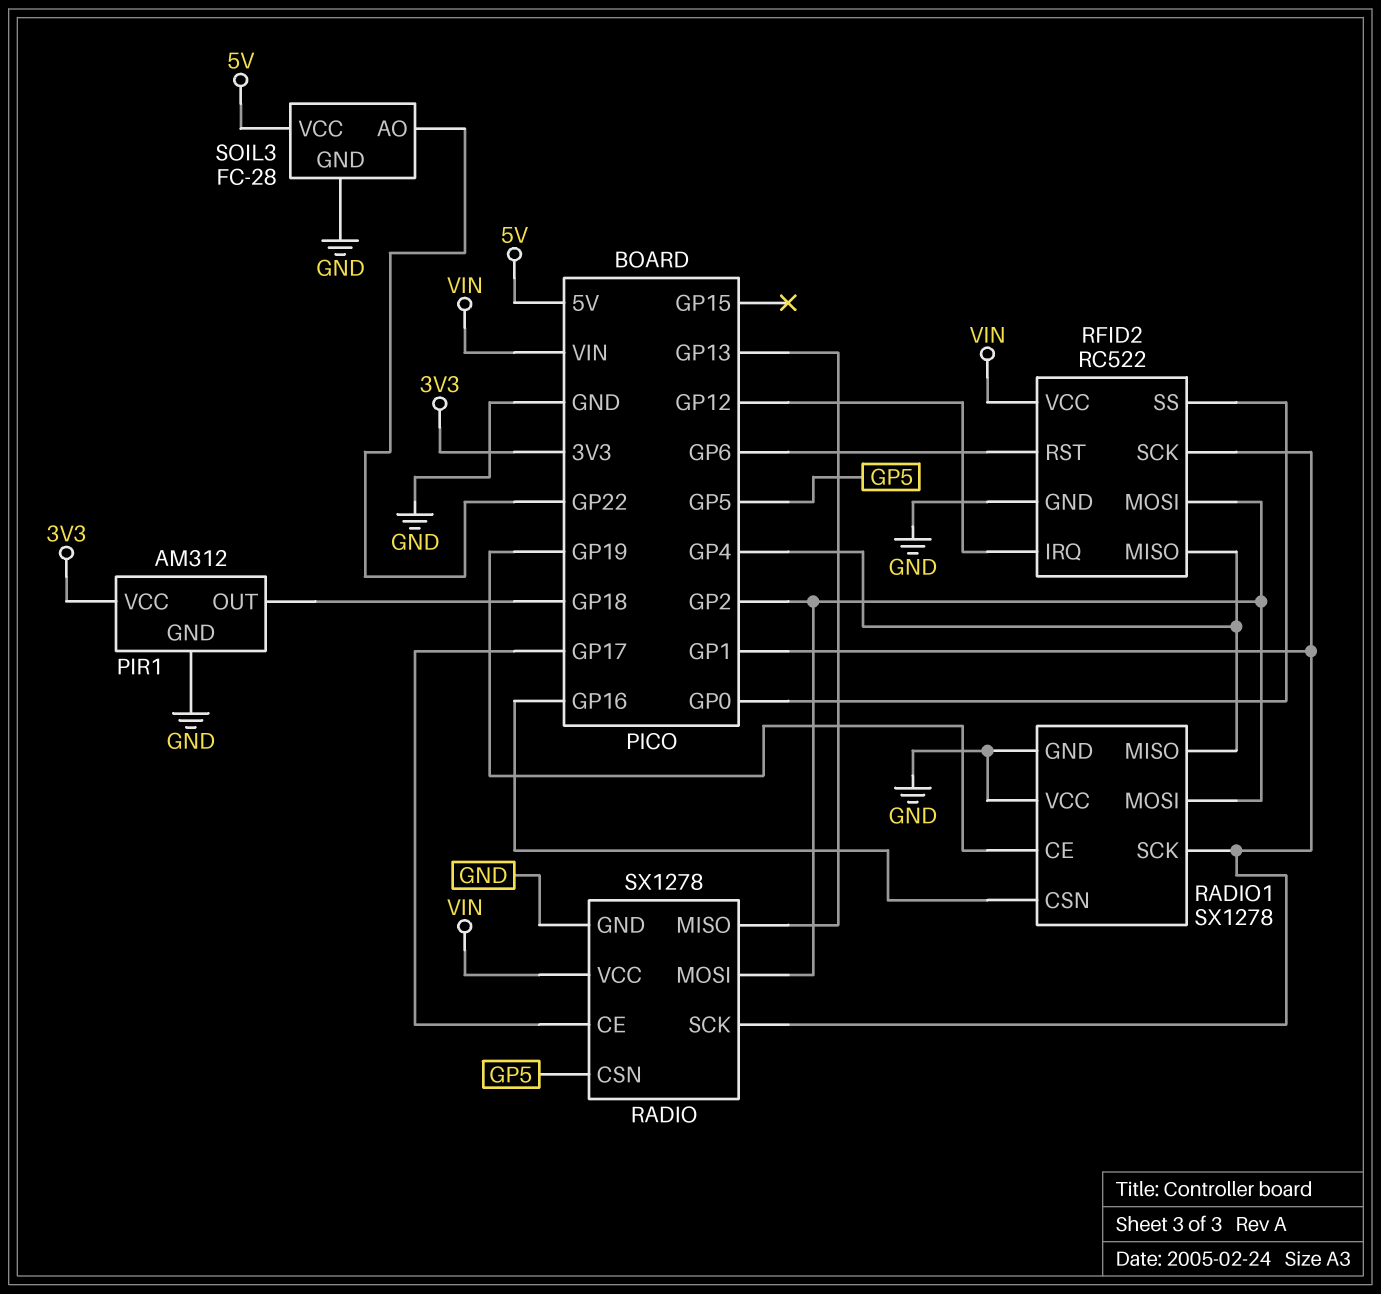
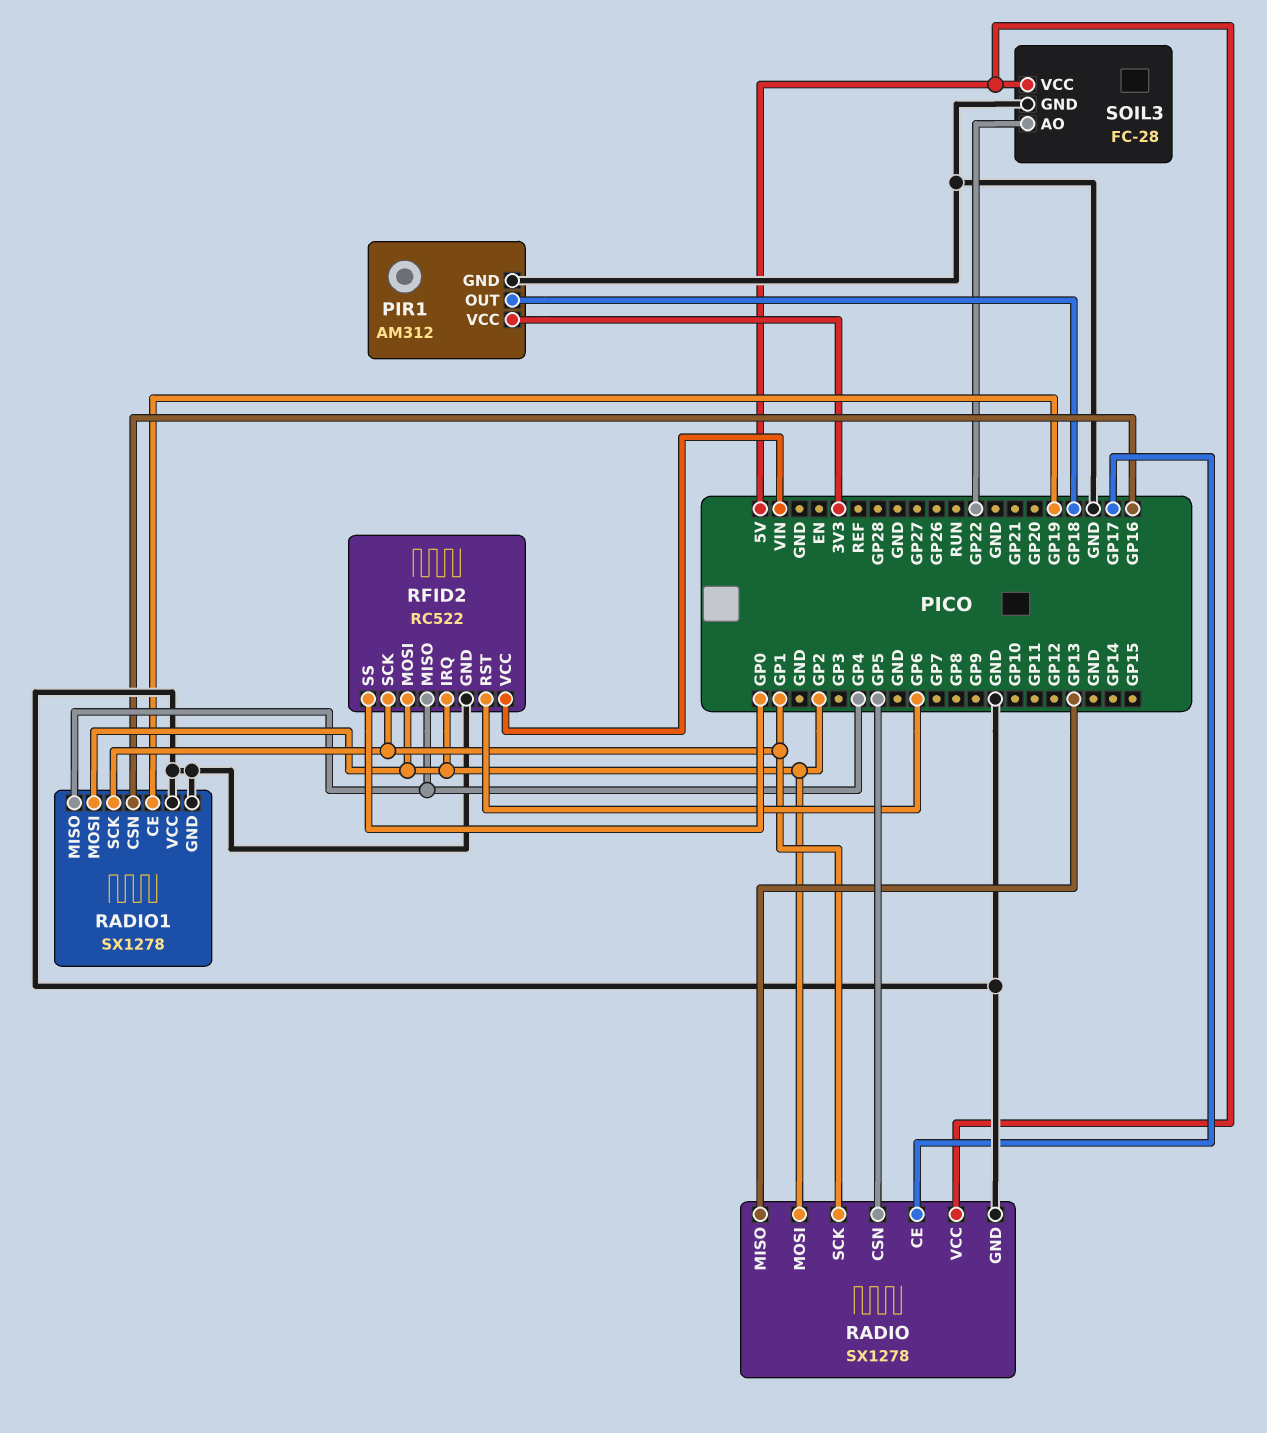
RADIO pin VCC: VIN -> 5V
RFID2 pin IRQ: GP12 -> GP2

